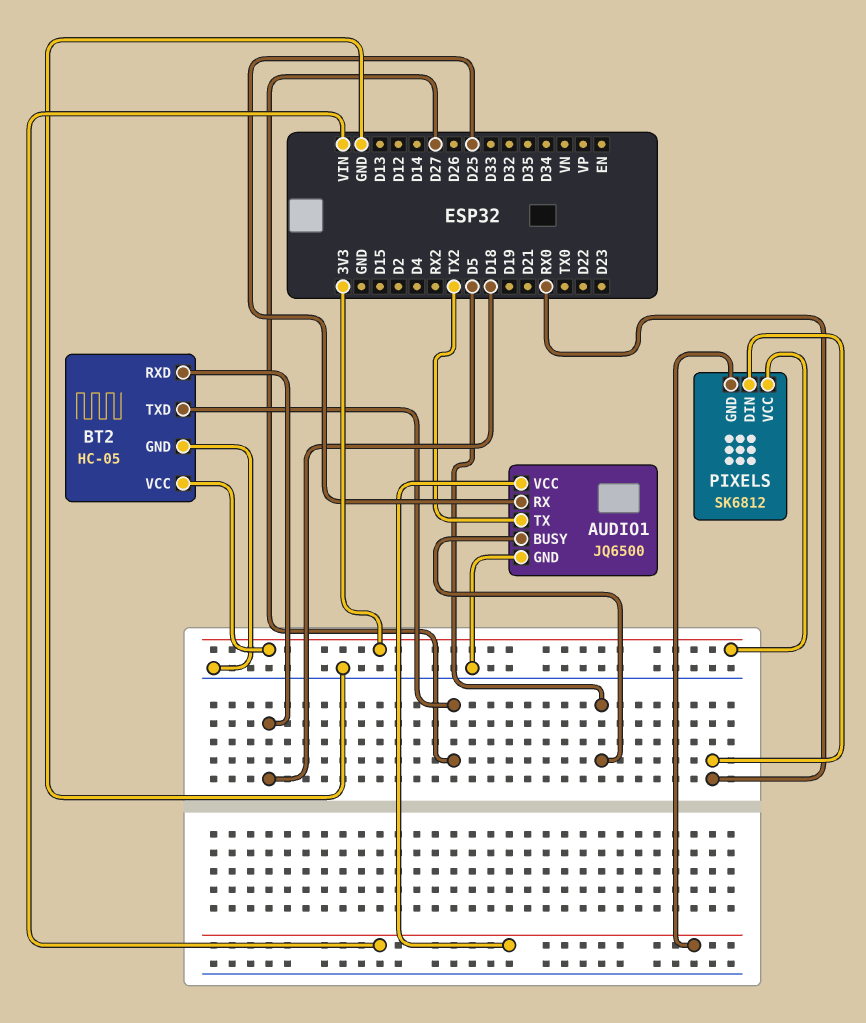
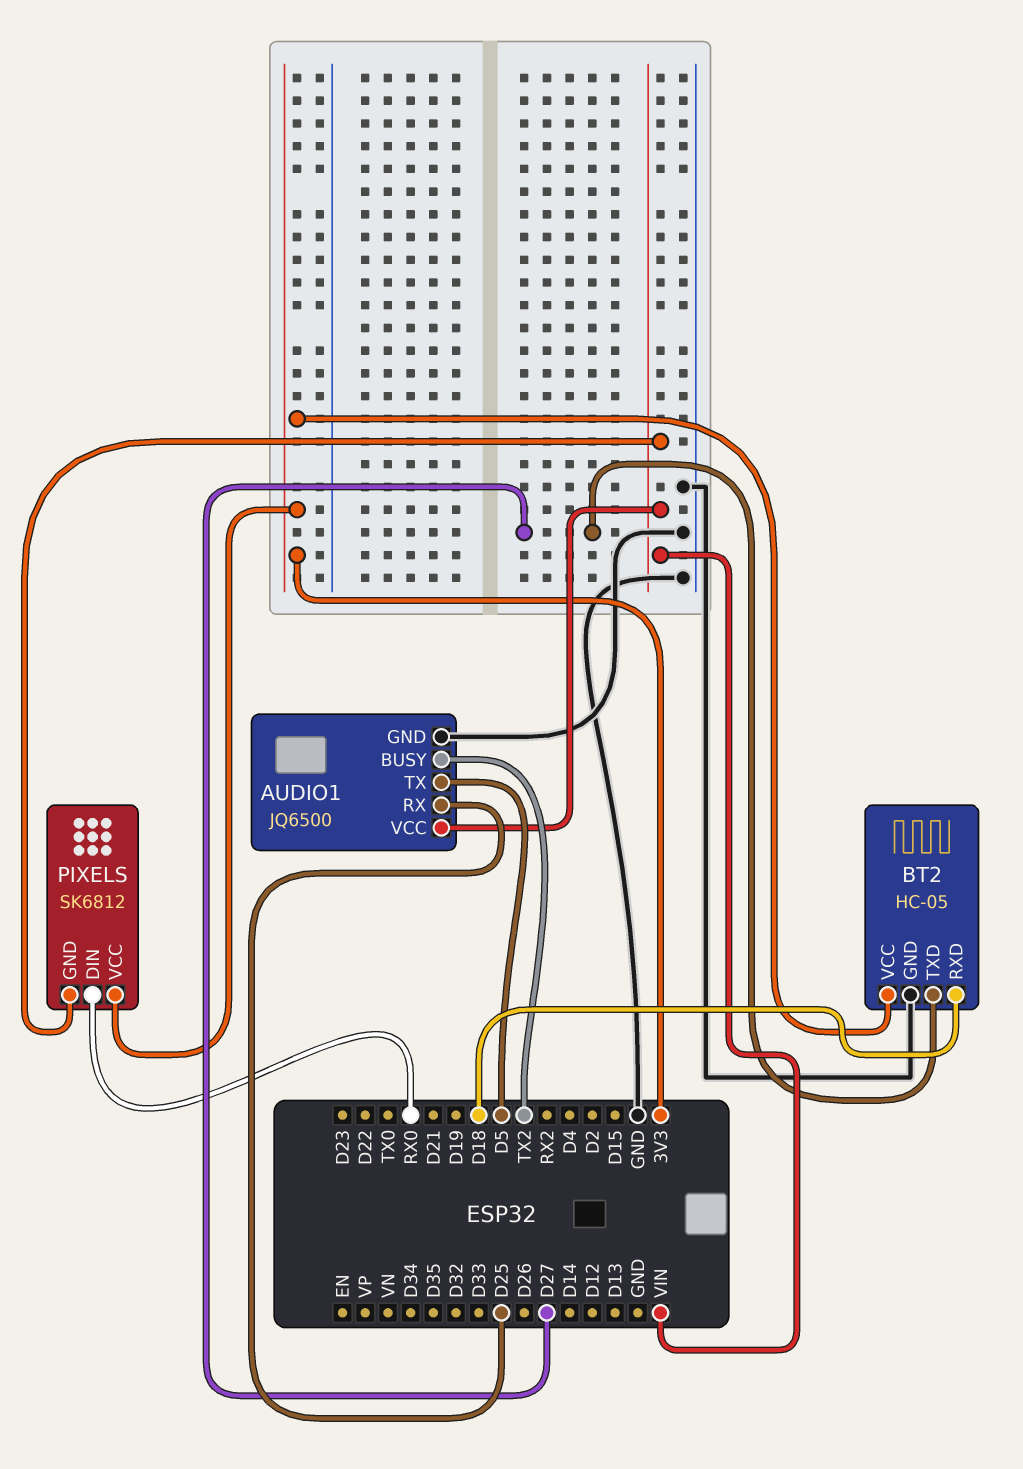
AUDIO1 pin BUSY: D5 -> TX2
AUDIO1 pin TX: TX2 -> D5

